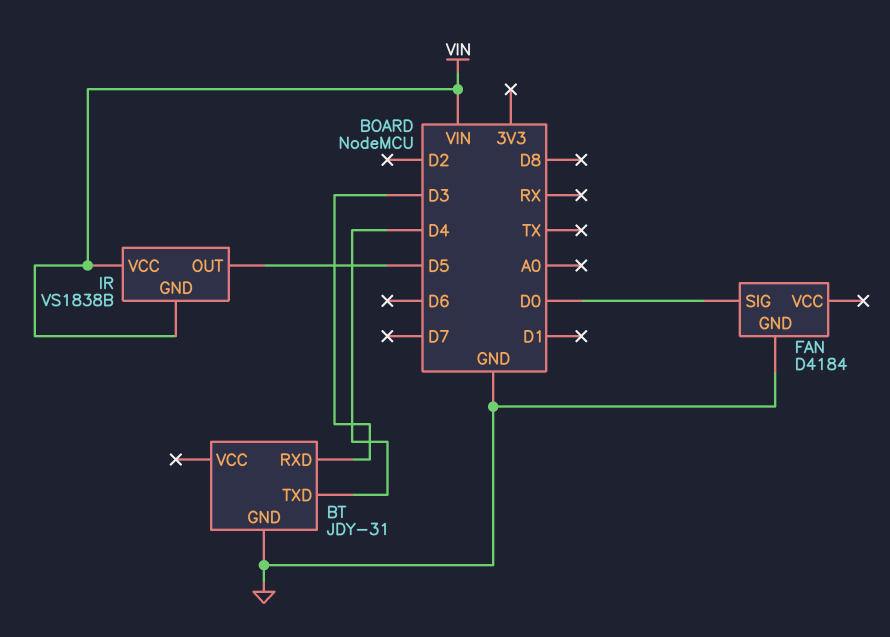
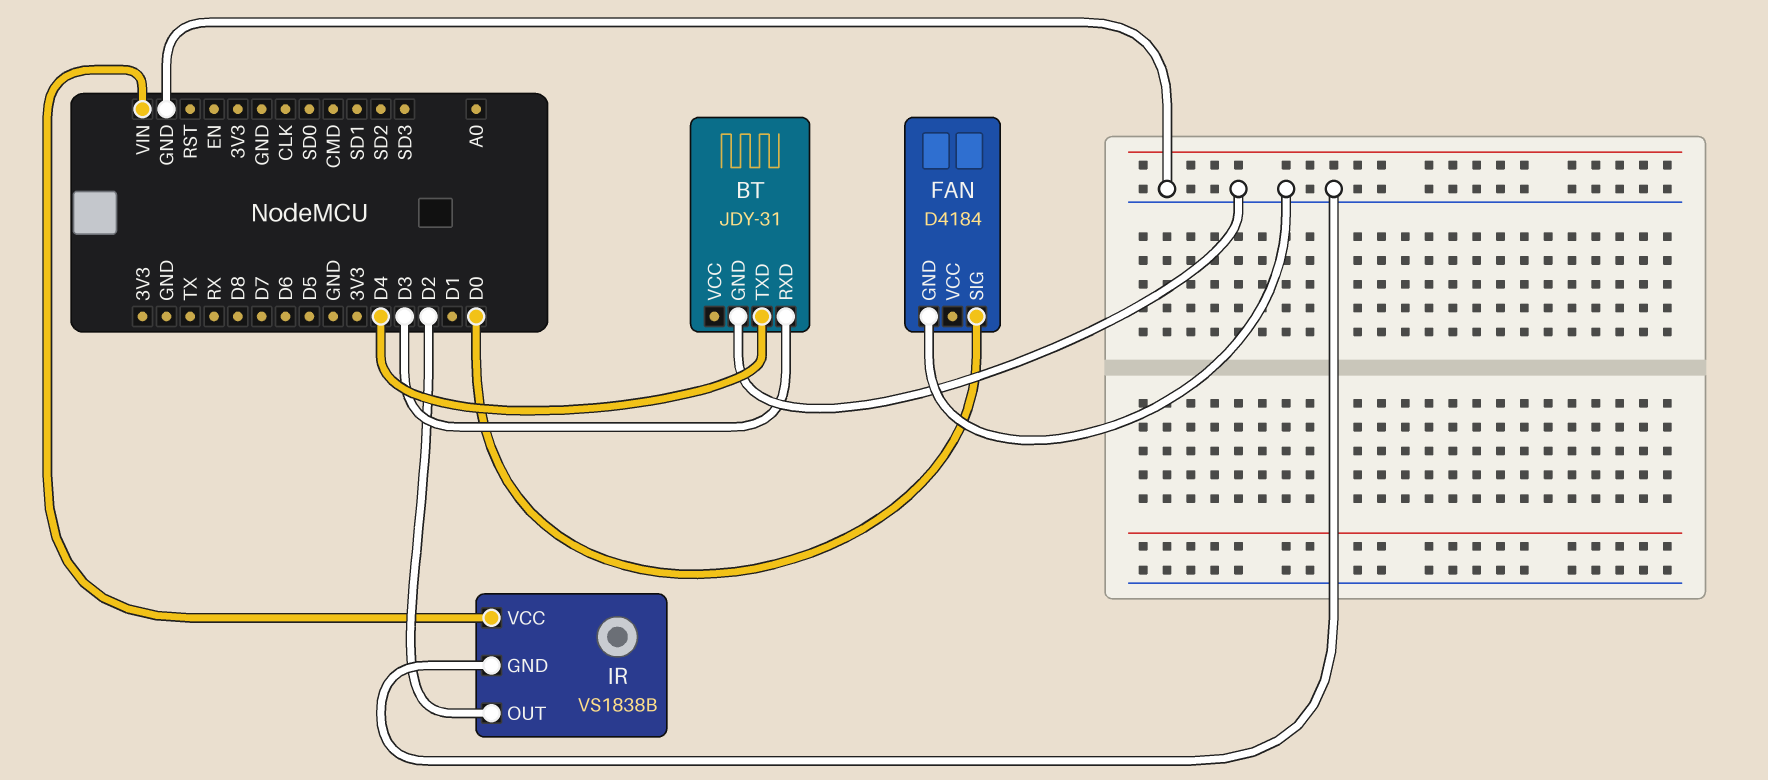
IR pin GND: VIN -> GND
IR pin OUT: D5 -> D2

